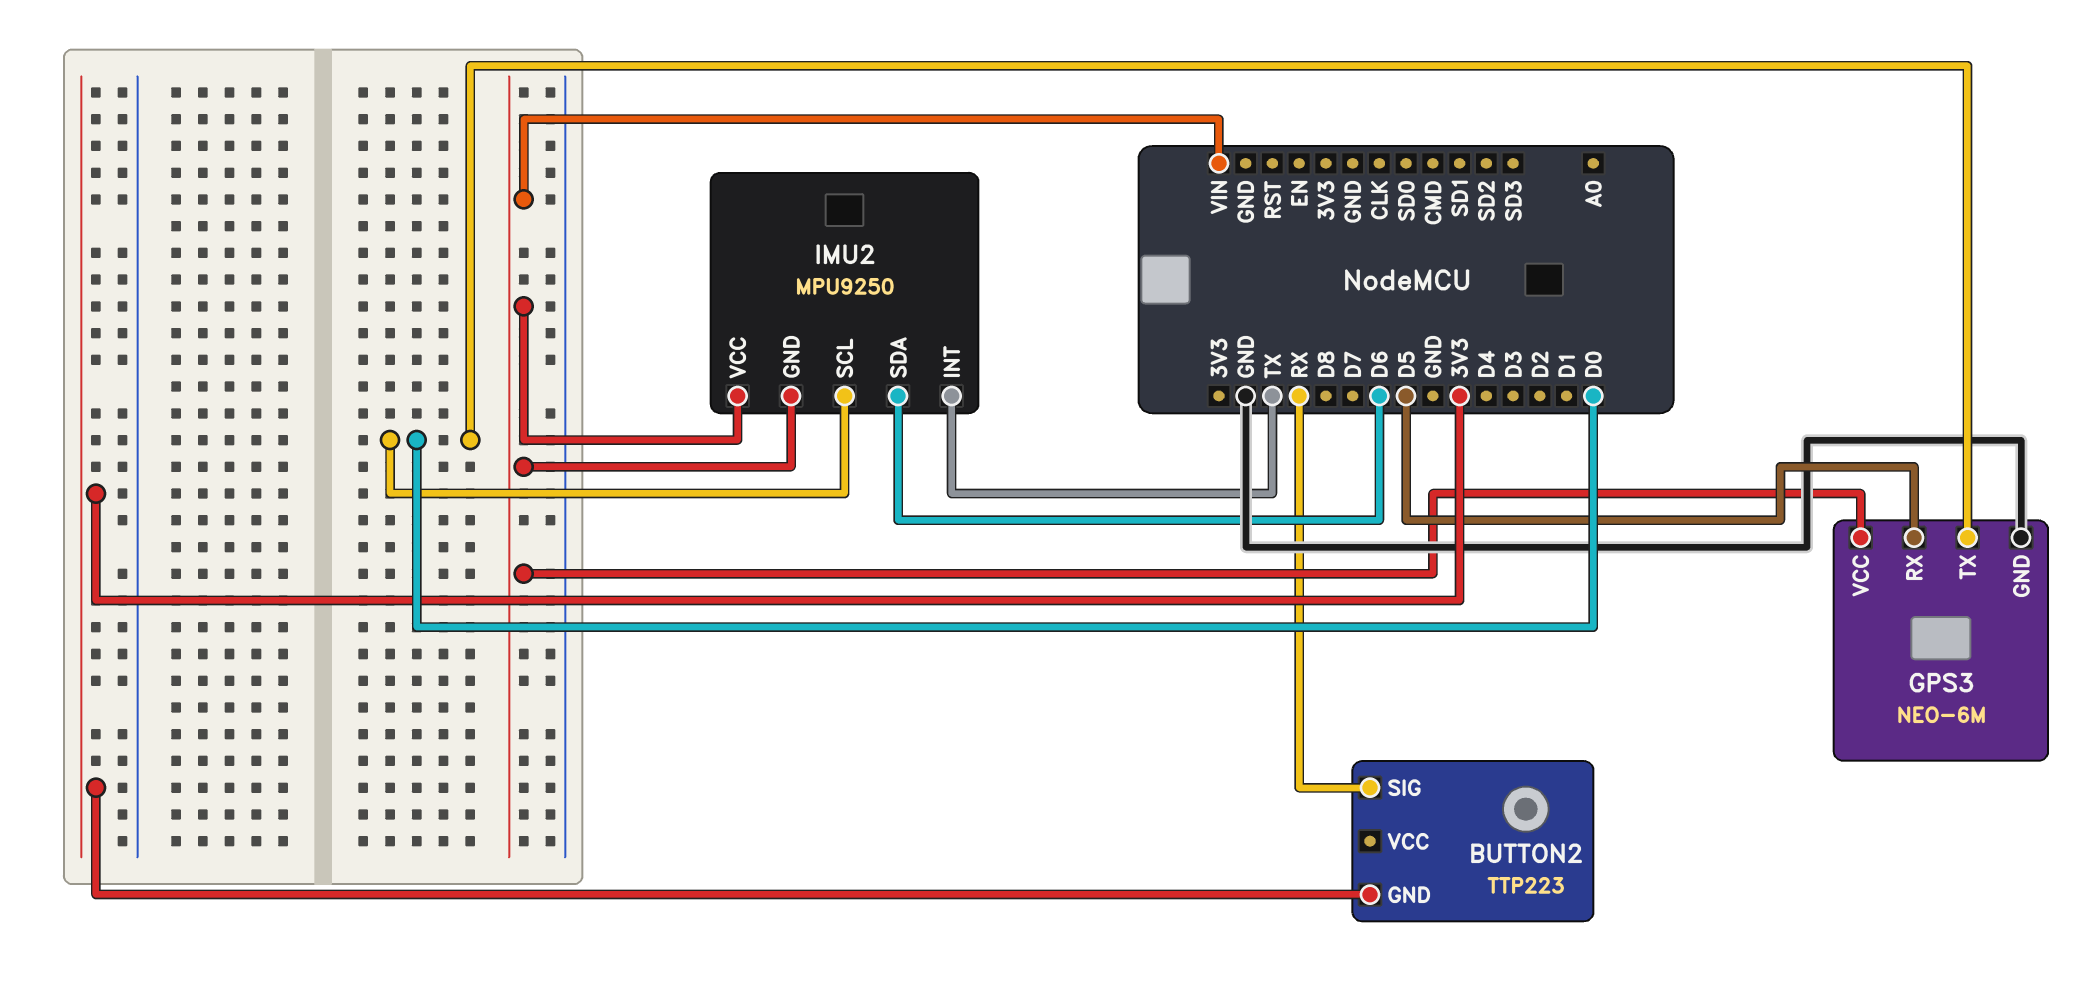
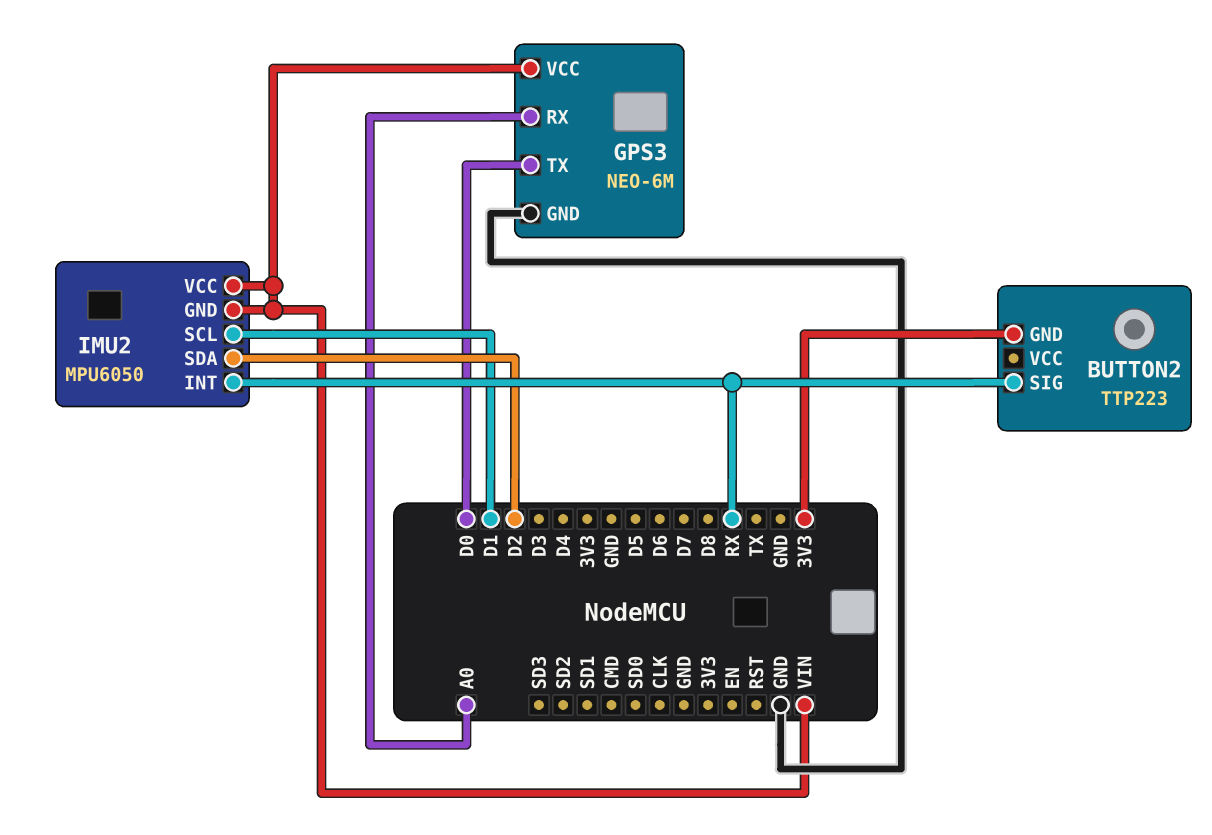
GPS3 pin RX: D5 -> A0
IMU2: MPU9250 -> MPU6050
IMU2 pin INT: TX -> RX
IMU2 pin SCL: D0 -> D1
IMU2 pin SDA: D6 -> D2

